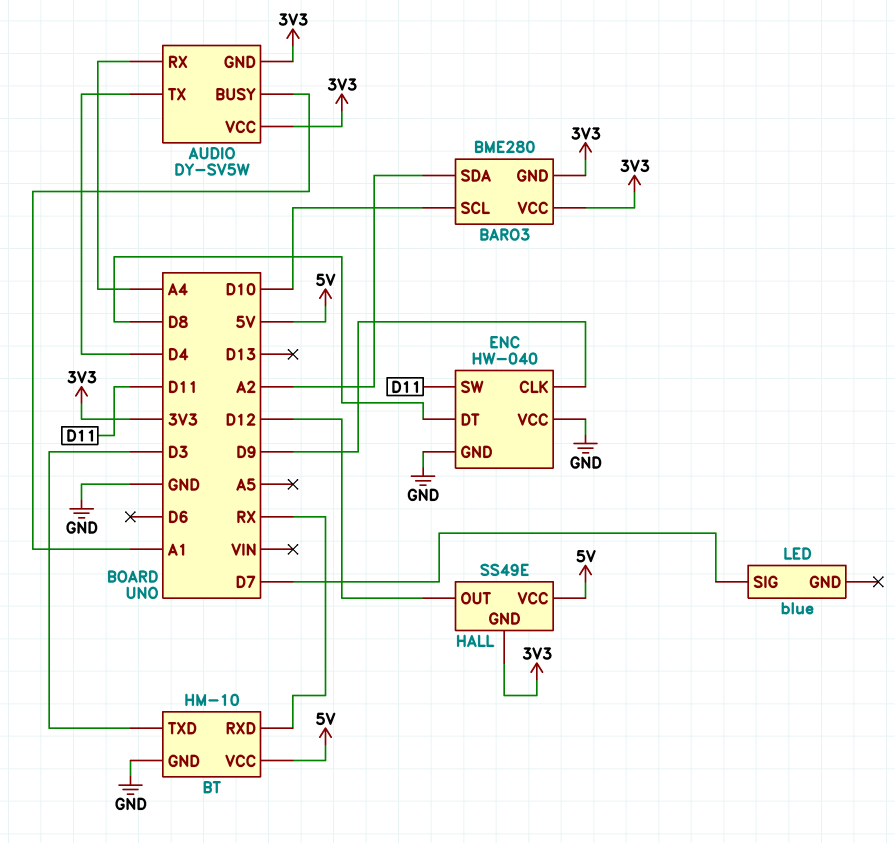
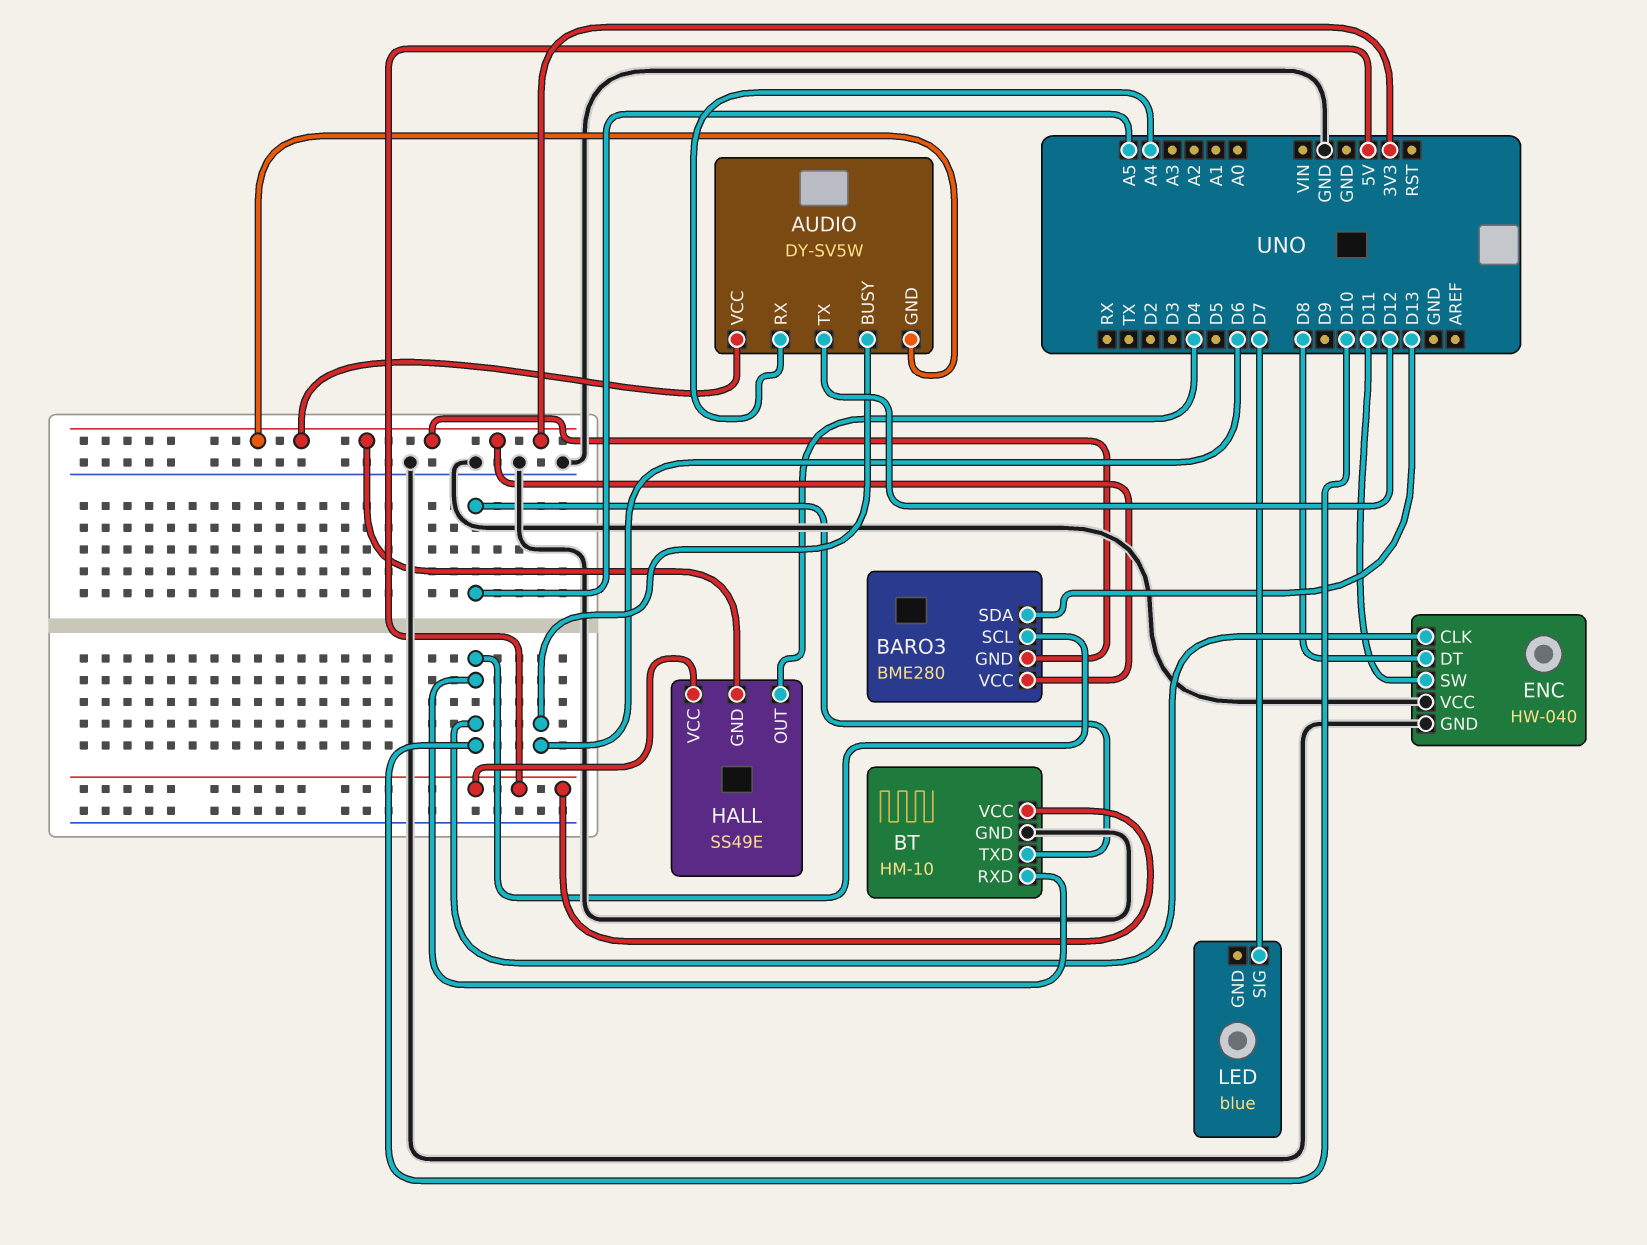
AUDIO pin BUSY: A1 -> D6
AUDIO pin TX: D4 -> D12
BARO3 pin SDA: A2 -> D13
BT pin RXD: RX -> D10
BT pin TXD: D3 -> A5
ENC pin CLK: D9 -> D10
HALL pin OUT: D12 -> D4

